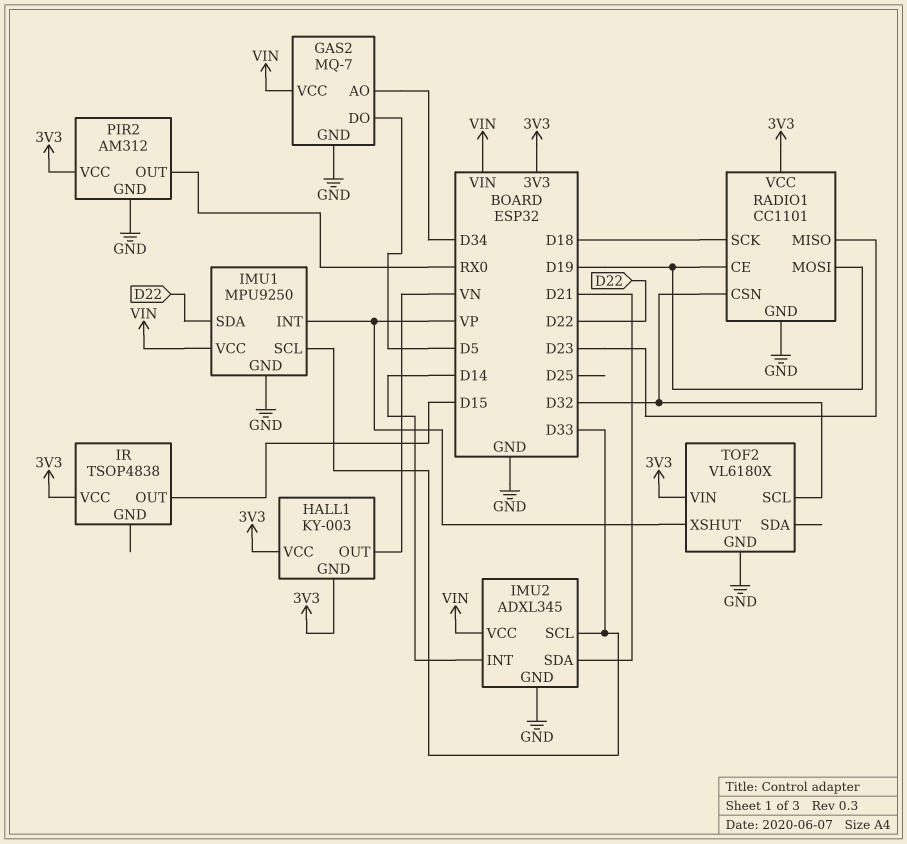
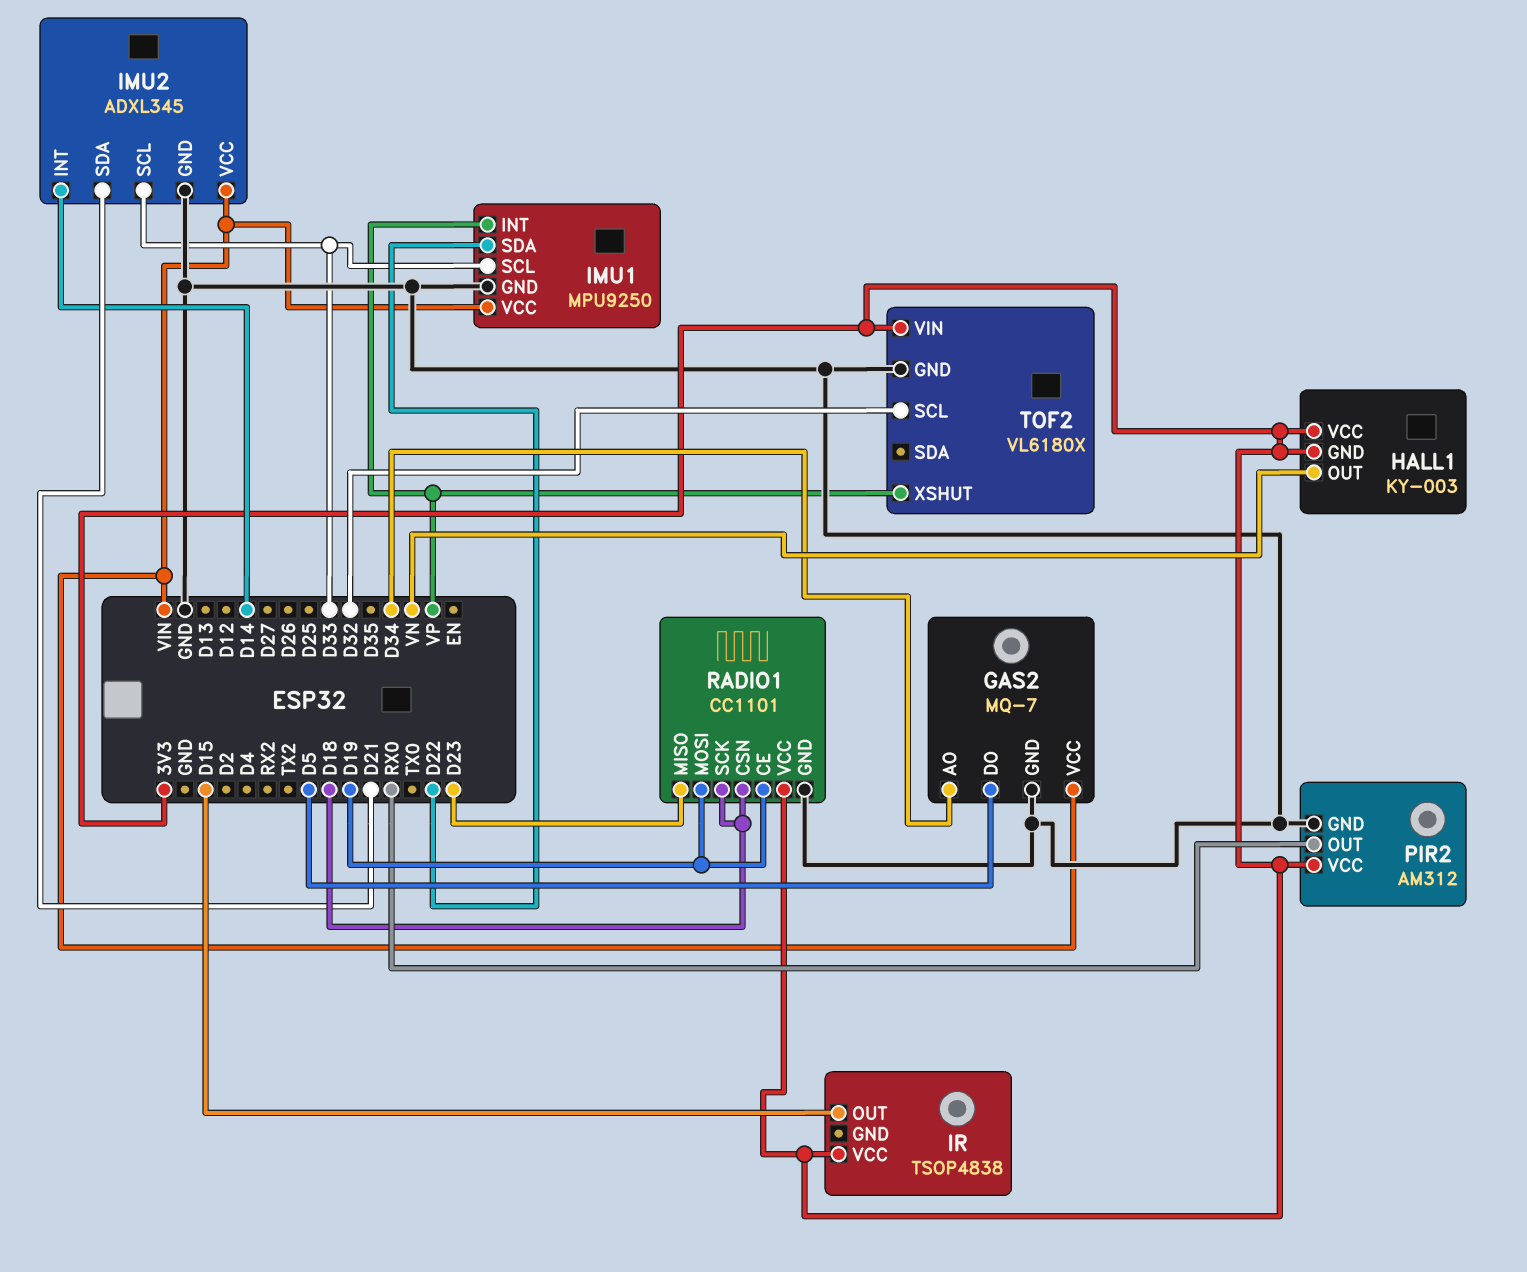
RADIO1 pin CSN: D32 -> D18

